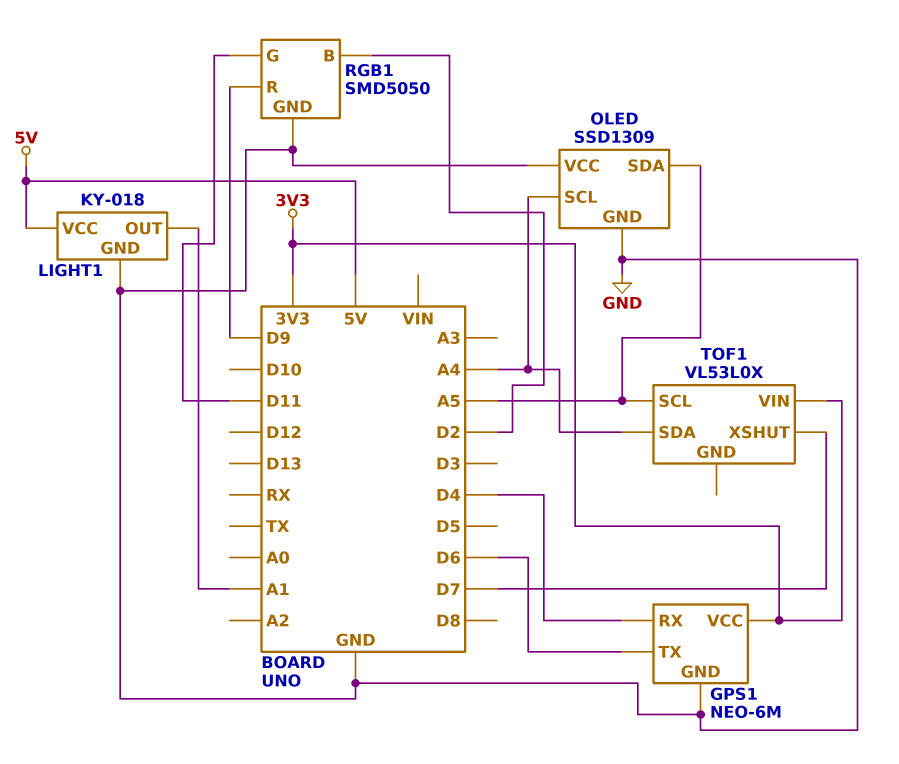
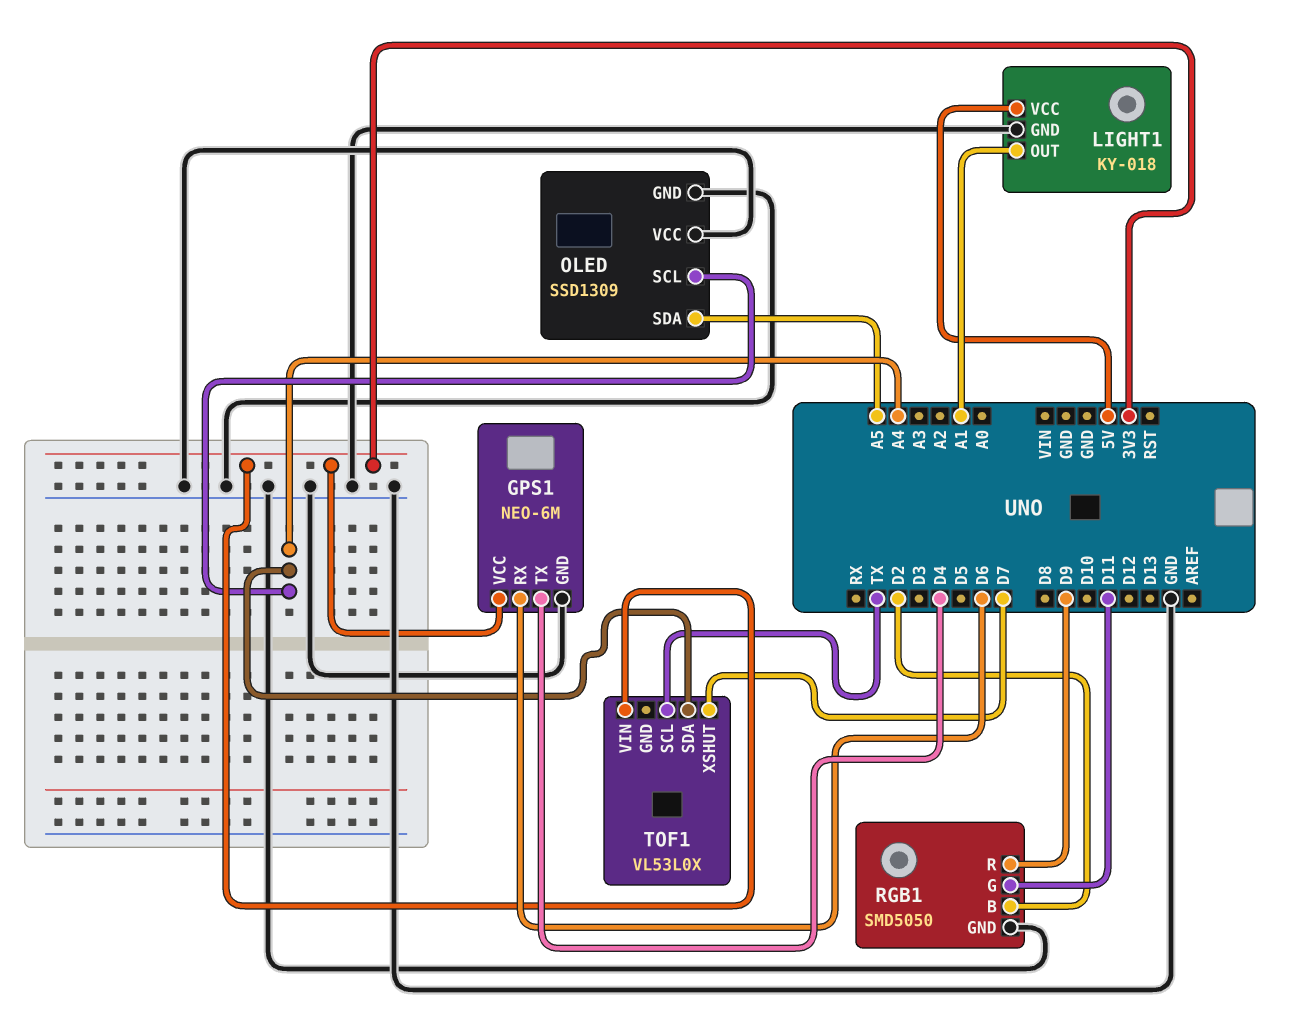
GPS1 pin RX: D4 -> D6
GPS1 pin TX: D6 -> D4
TOF1 pin SCL: A5 -> TX

